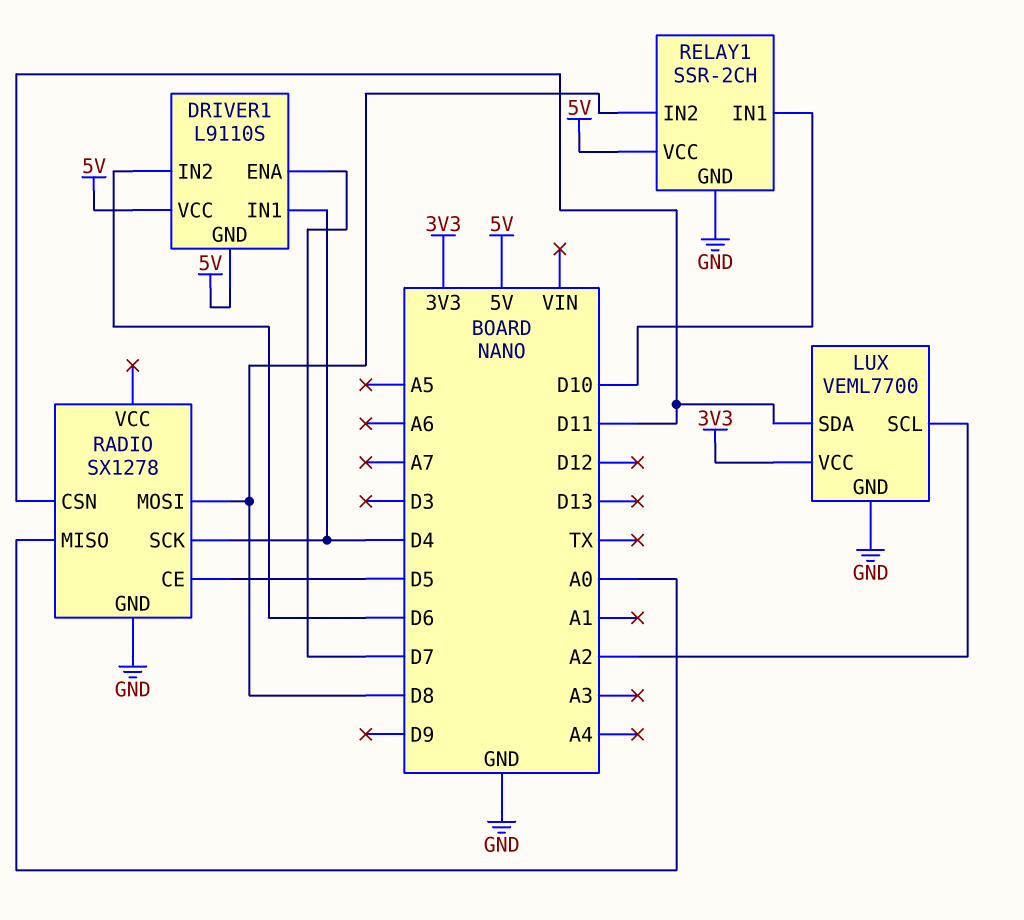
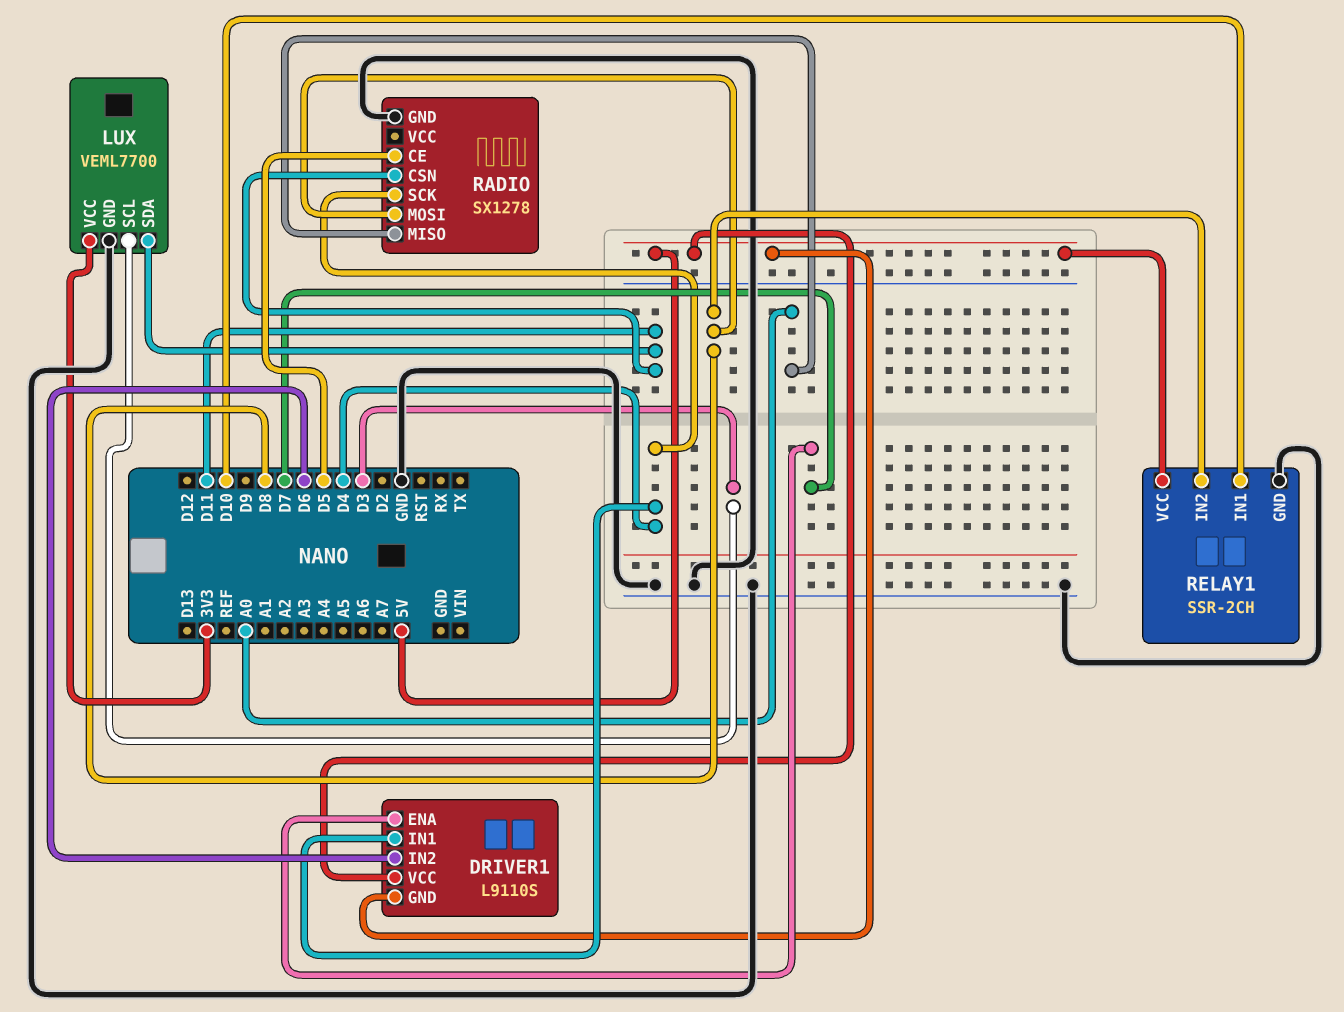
LUX pin SCL: A2 -> D3

